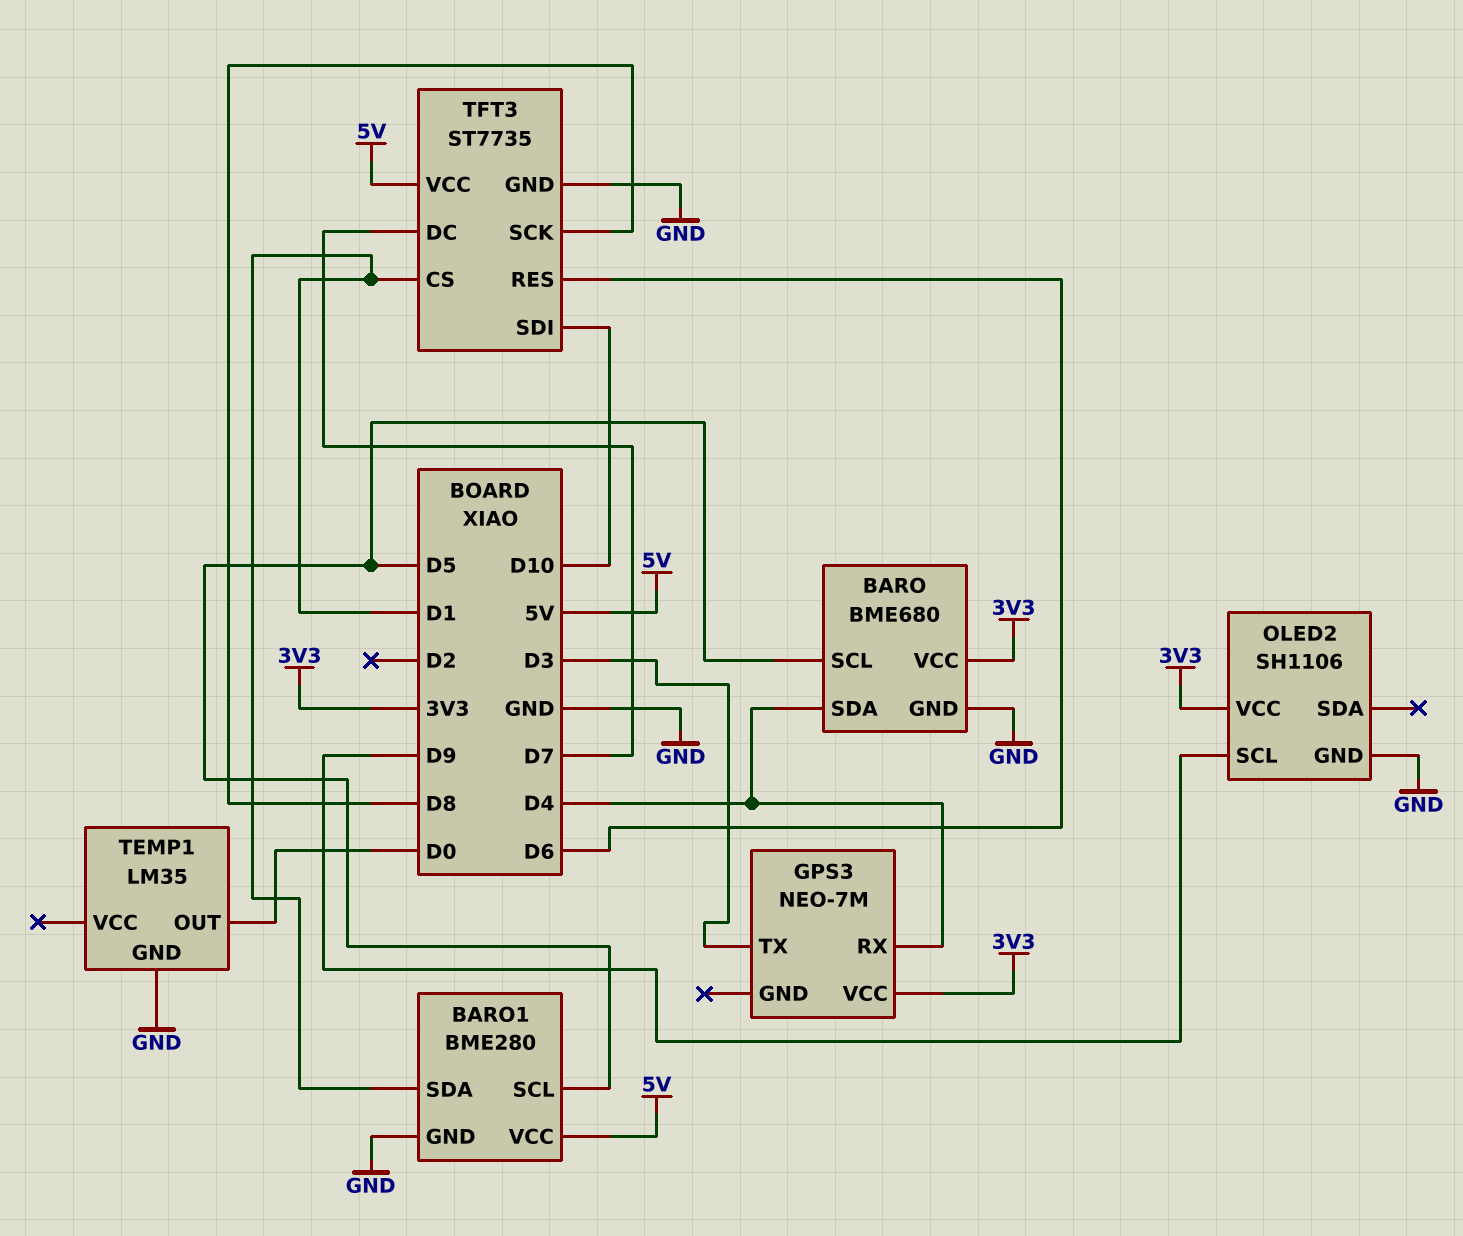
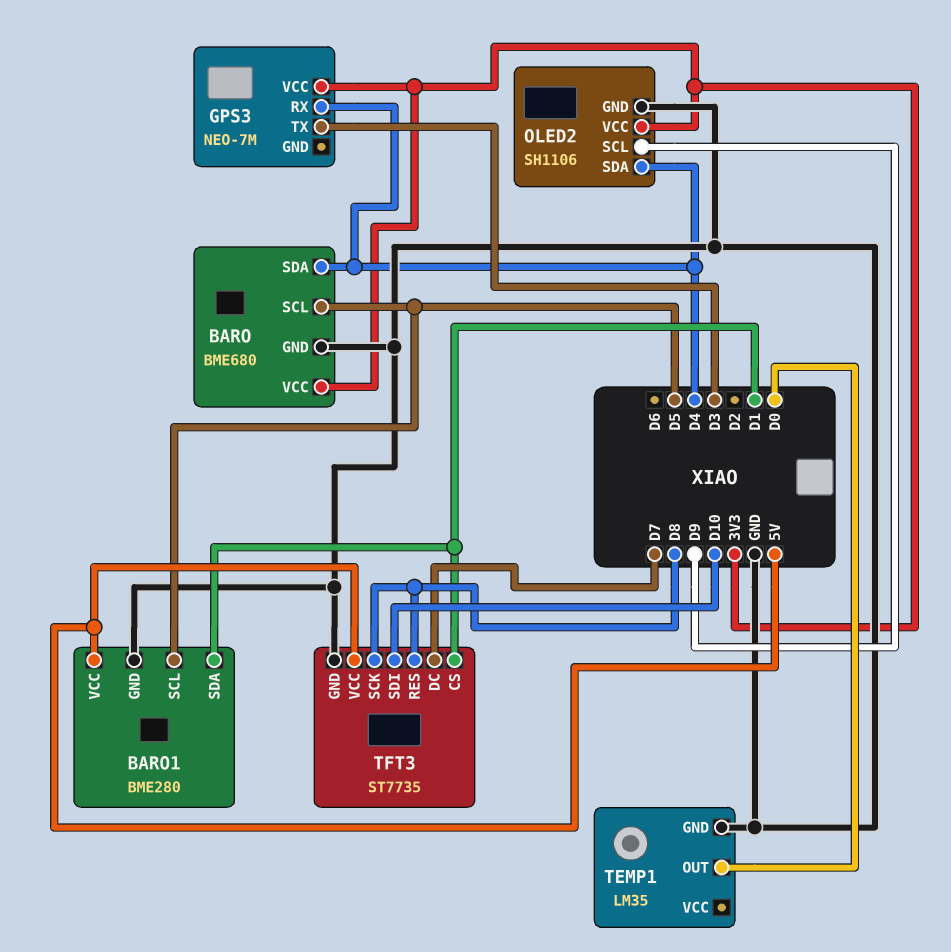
OLED2 pin SDA: none -> D4
TFT3 pin RES: D6 -> D8

